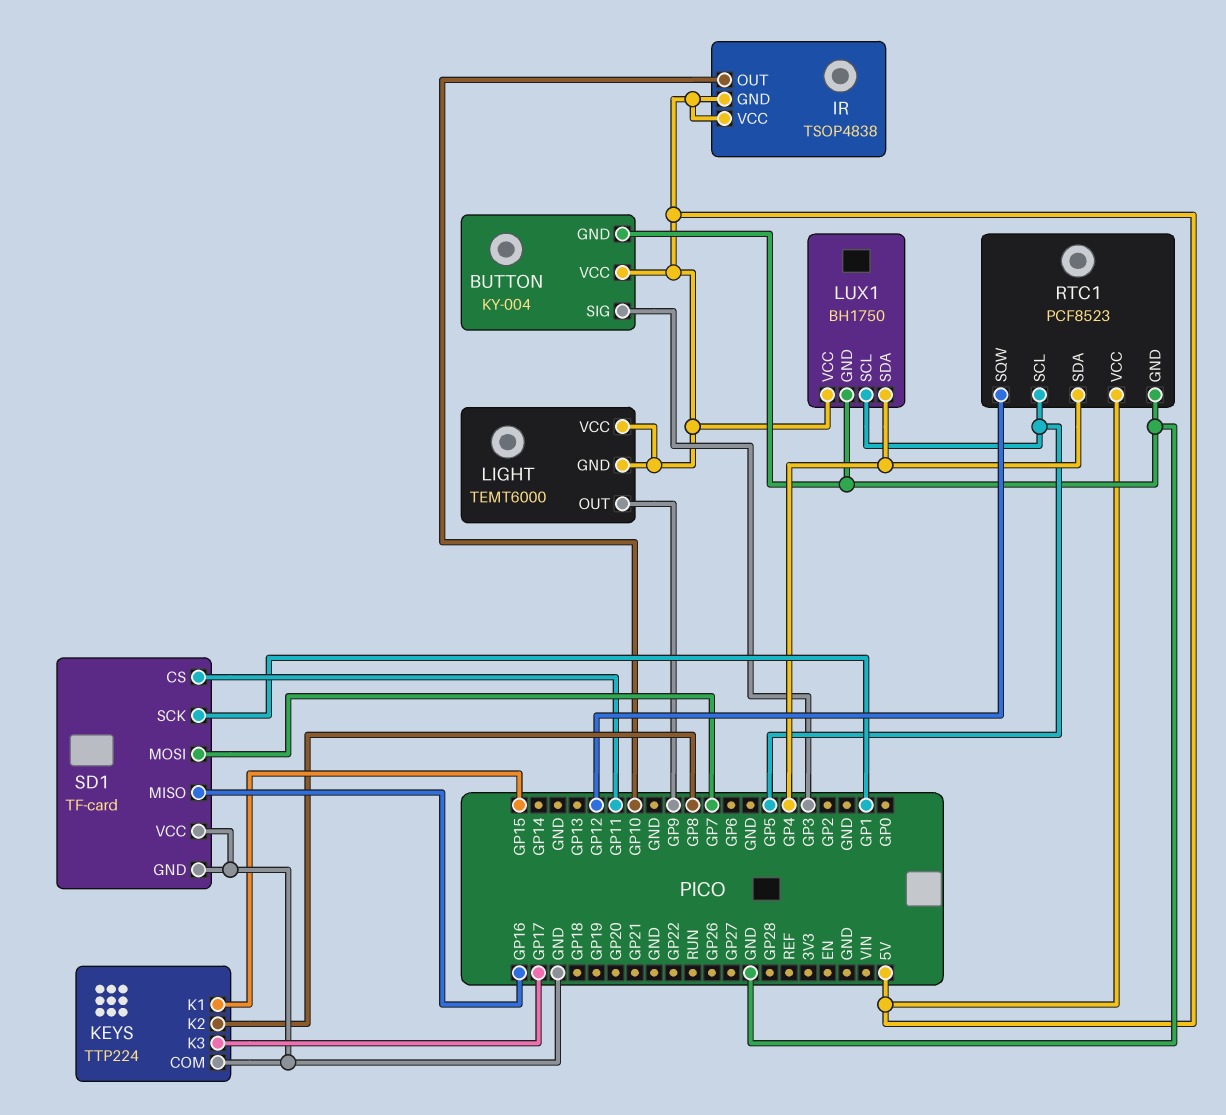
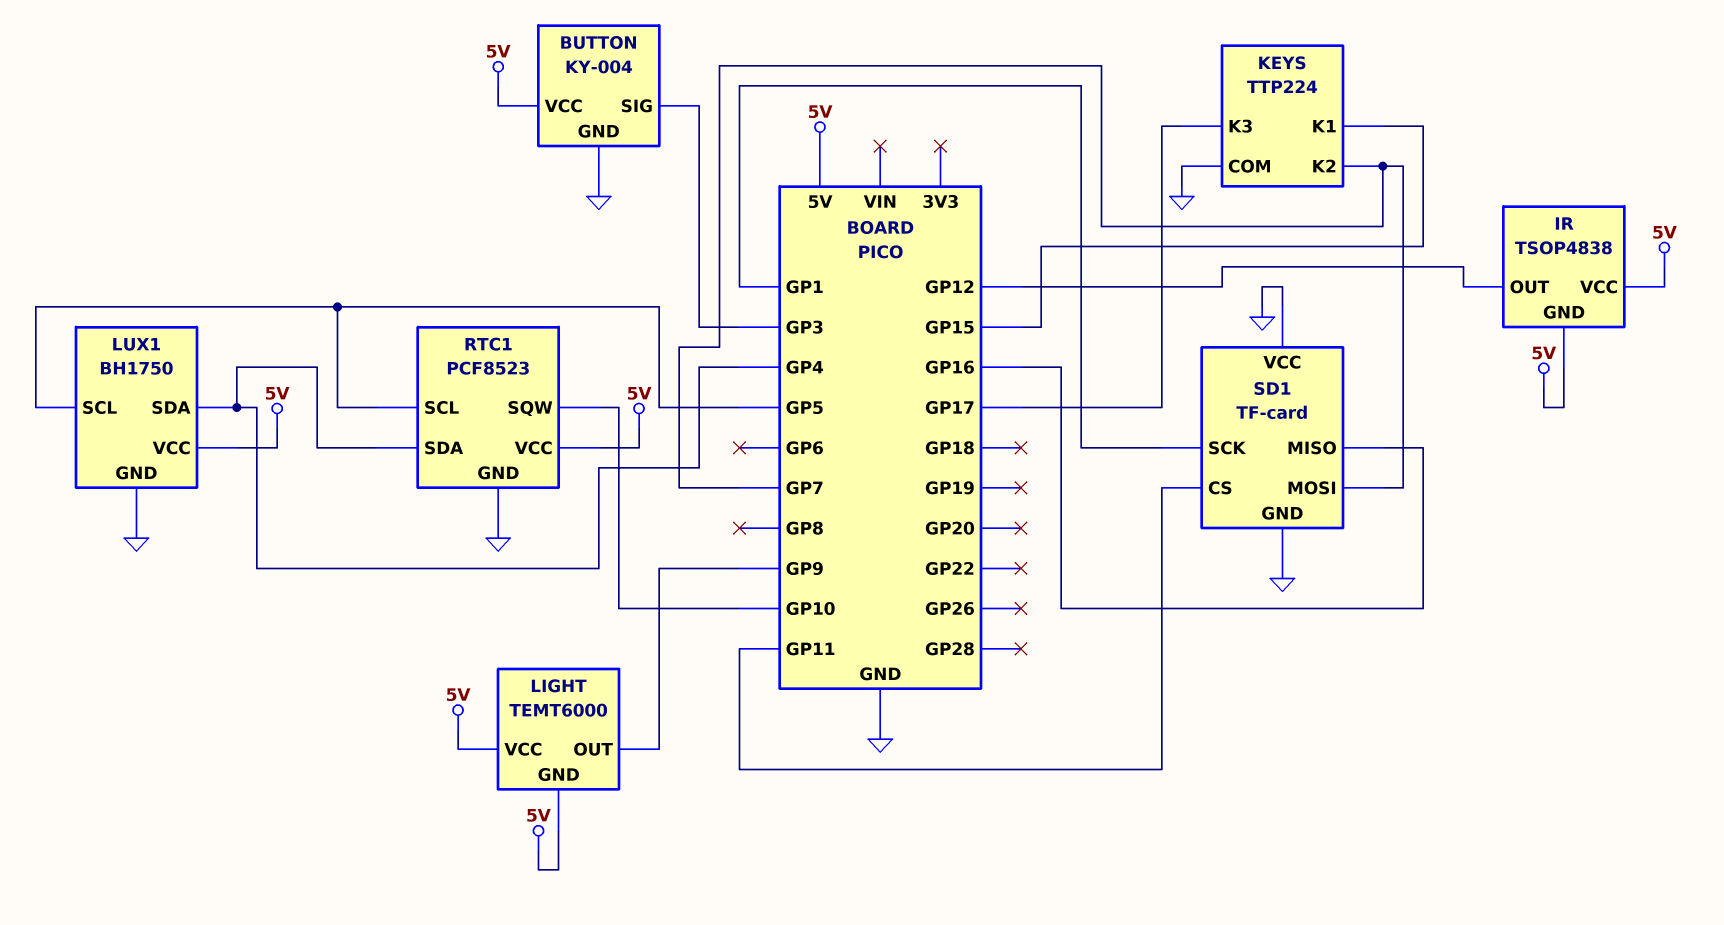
IR pin OUT: GP10 -> GP12
KEYS pin K2: GP8 -> GP7
RTC1 pin SQW: GP12 -> GP10

